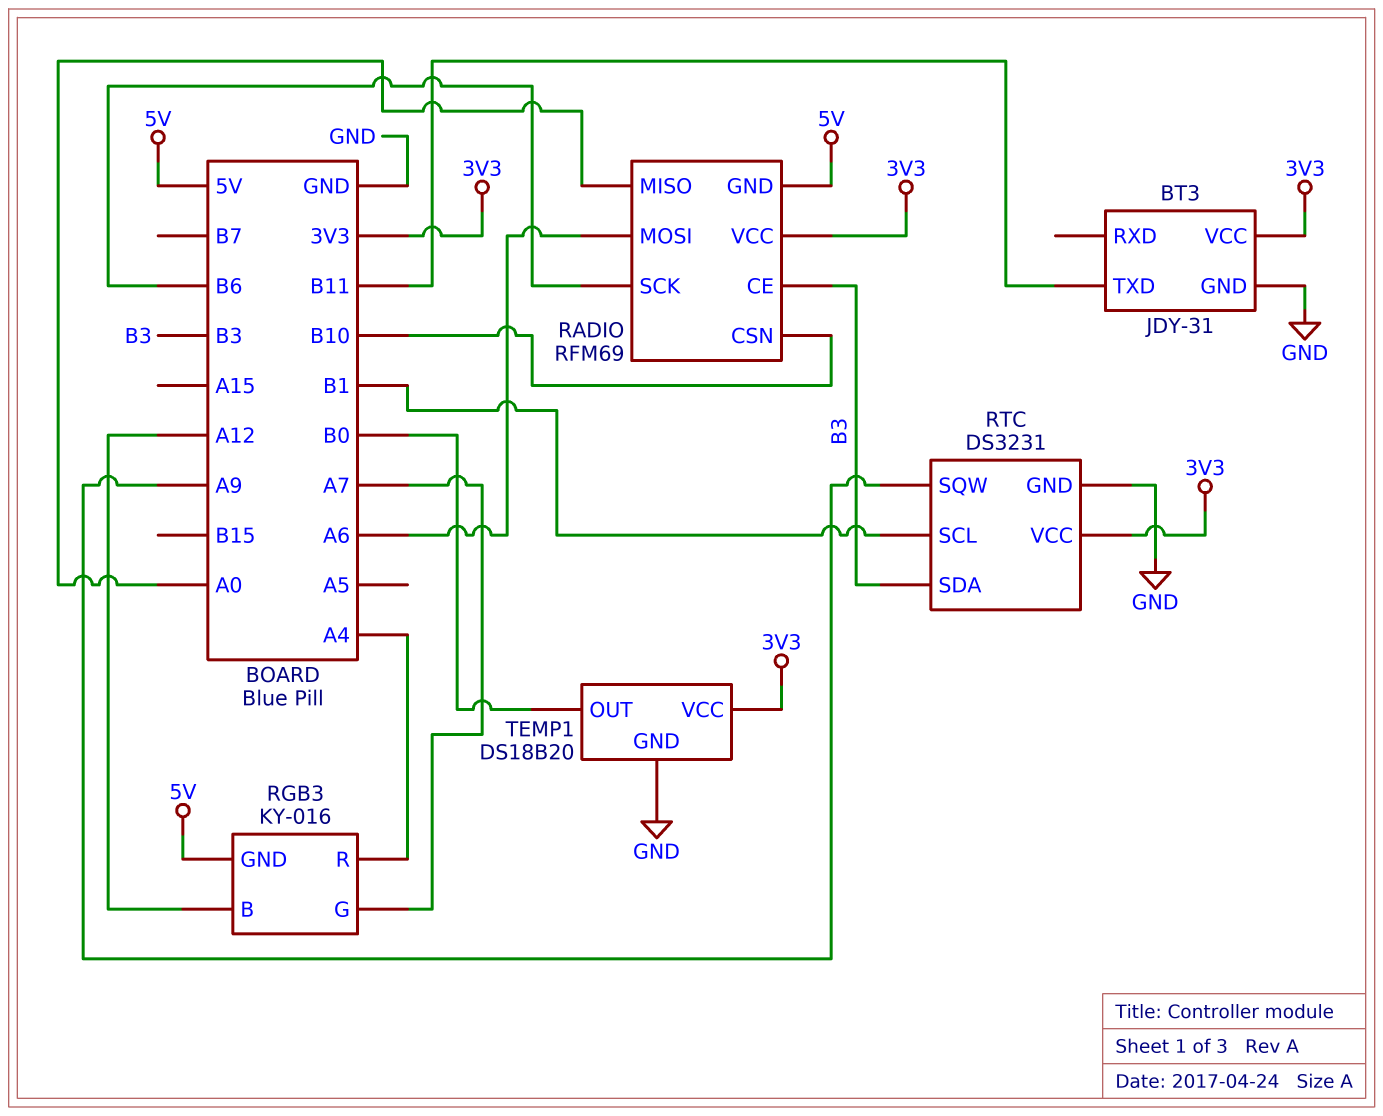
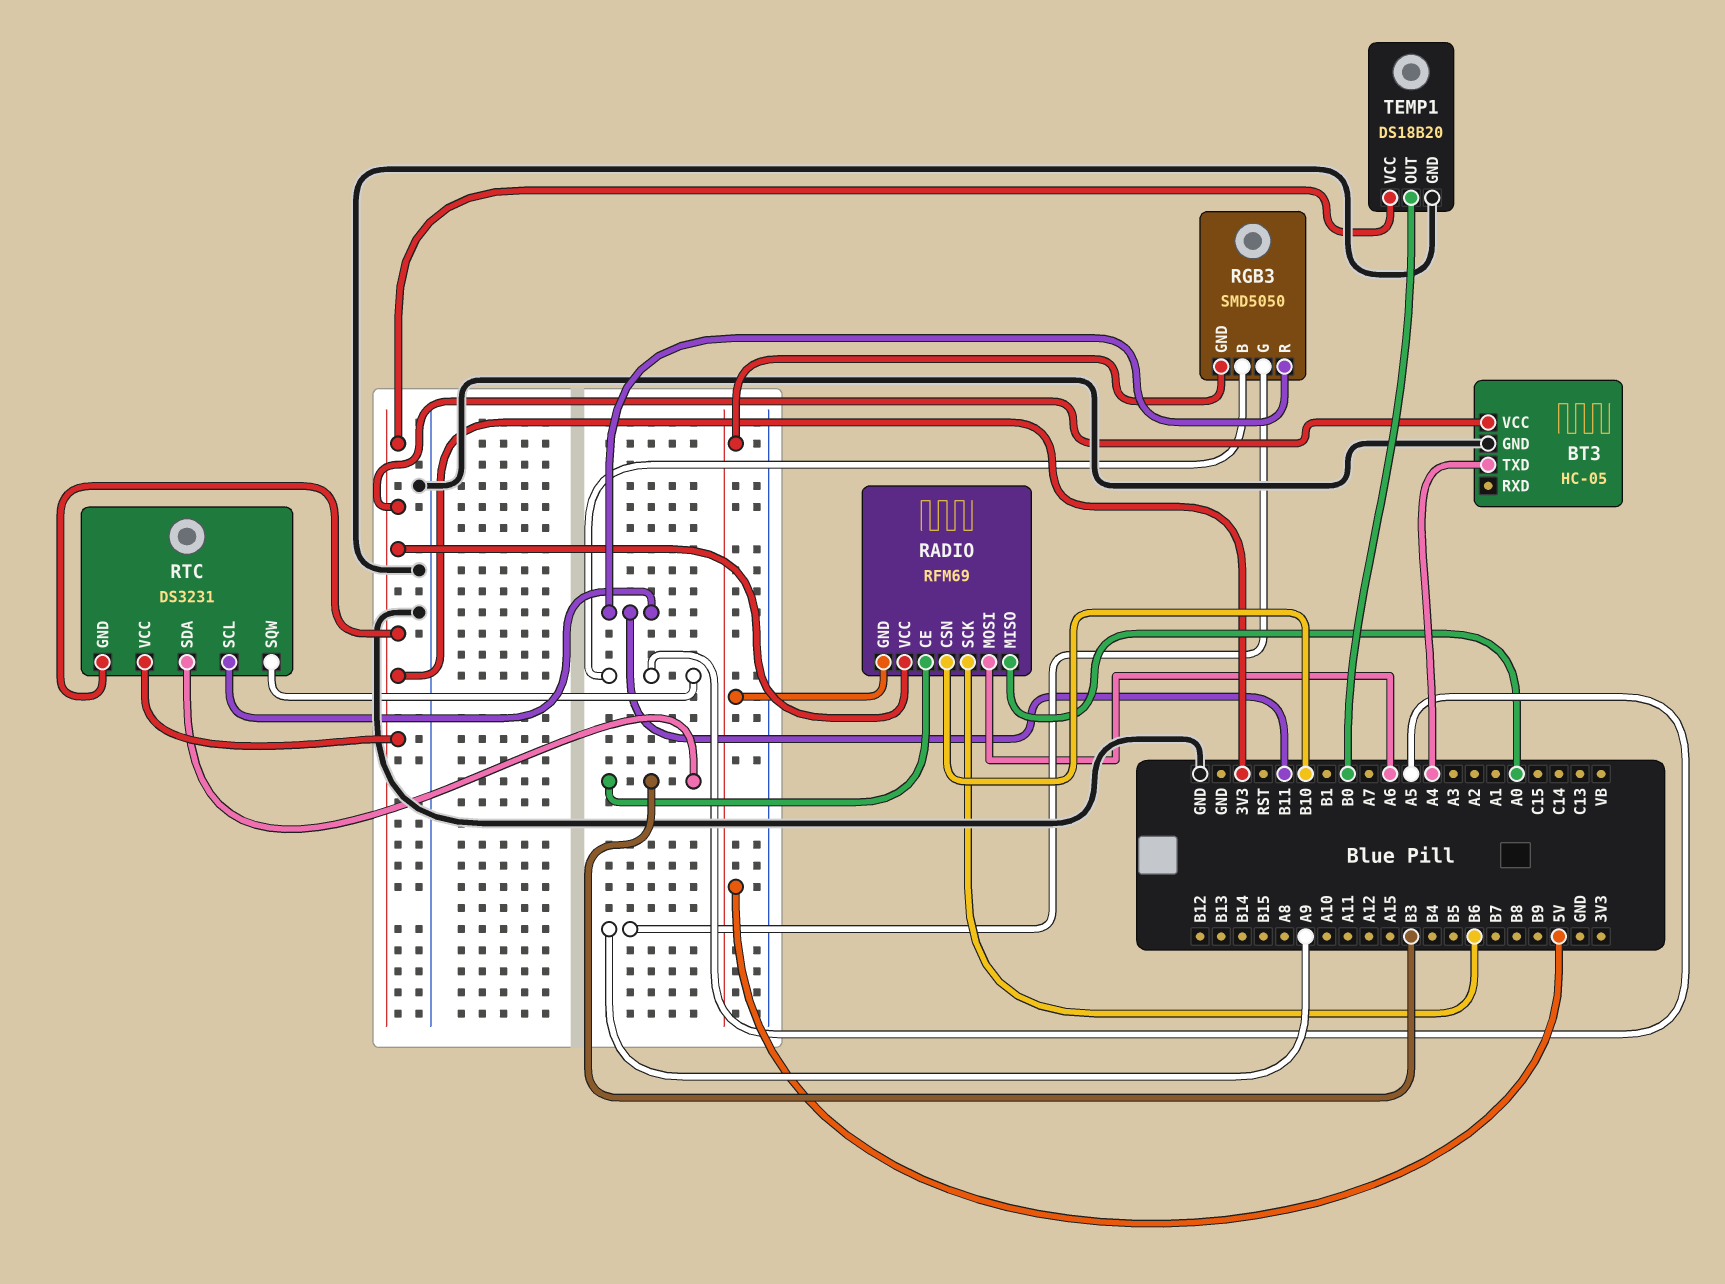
BT3: JDY-31 -> HC-05
BT3 pin TXD: B11 -> A4
RGB3: KY-016 -> SMD5050
RGB3 pin B: A12 -> A5
RGB3 pin G: A7 -> A9
RGB3 pin R: A4 -> B11
RTC pin GND: GND -> 3V3
RTC pin SCL: B1 -> B11
RTC pin SQW: A9 -> A5

